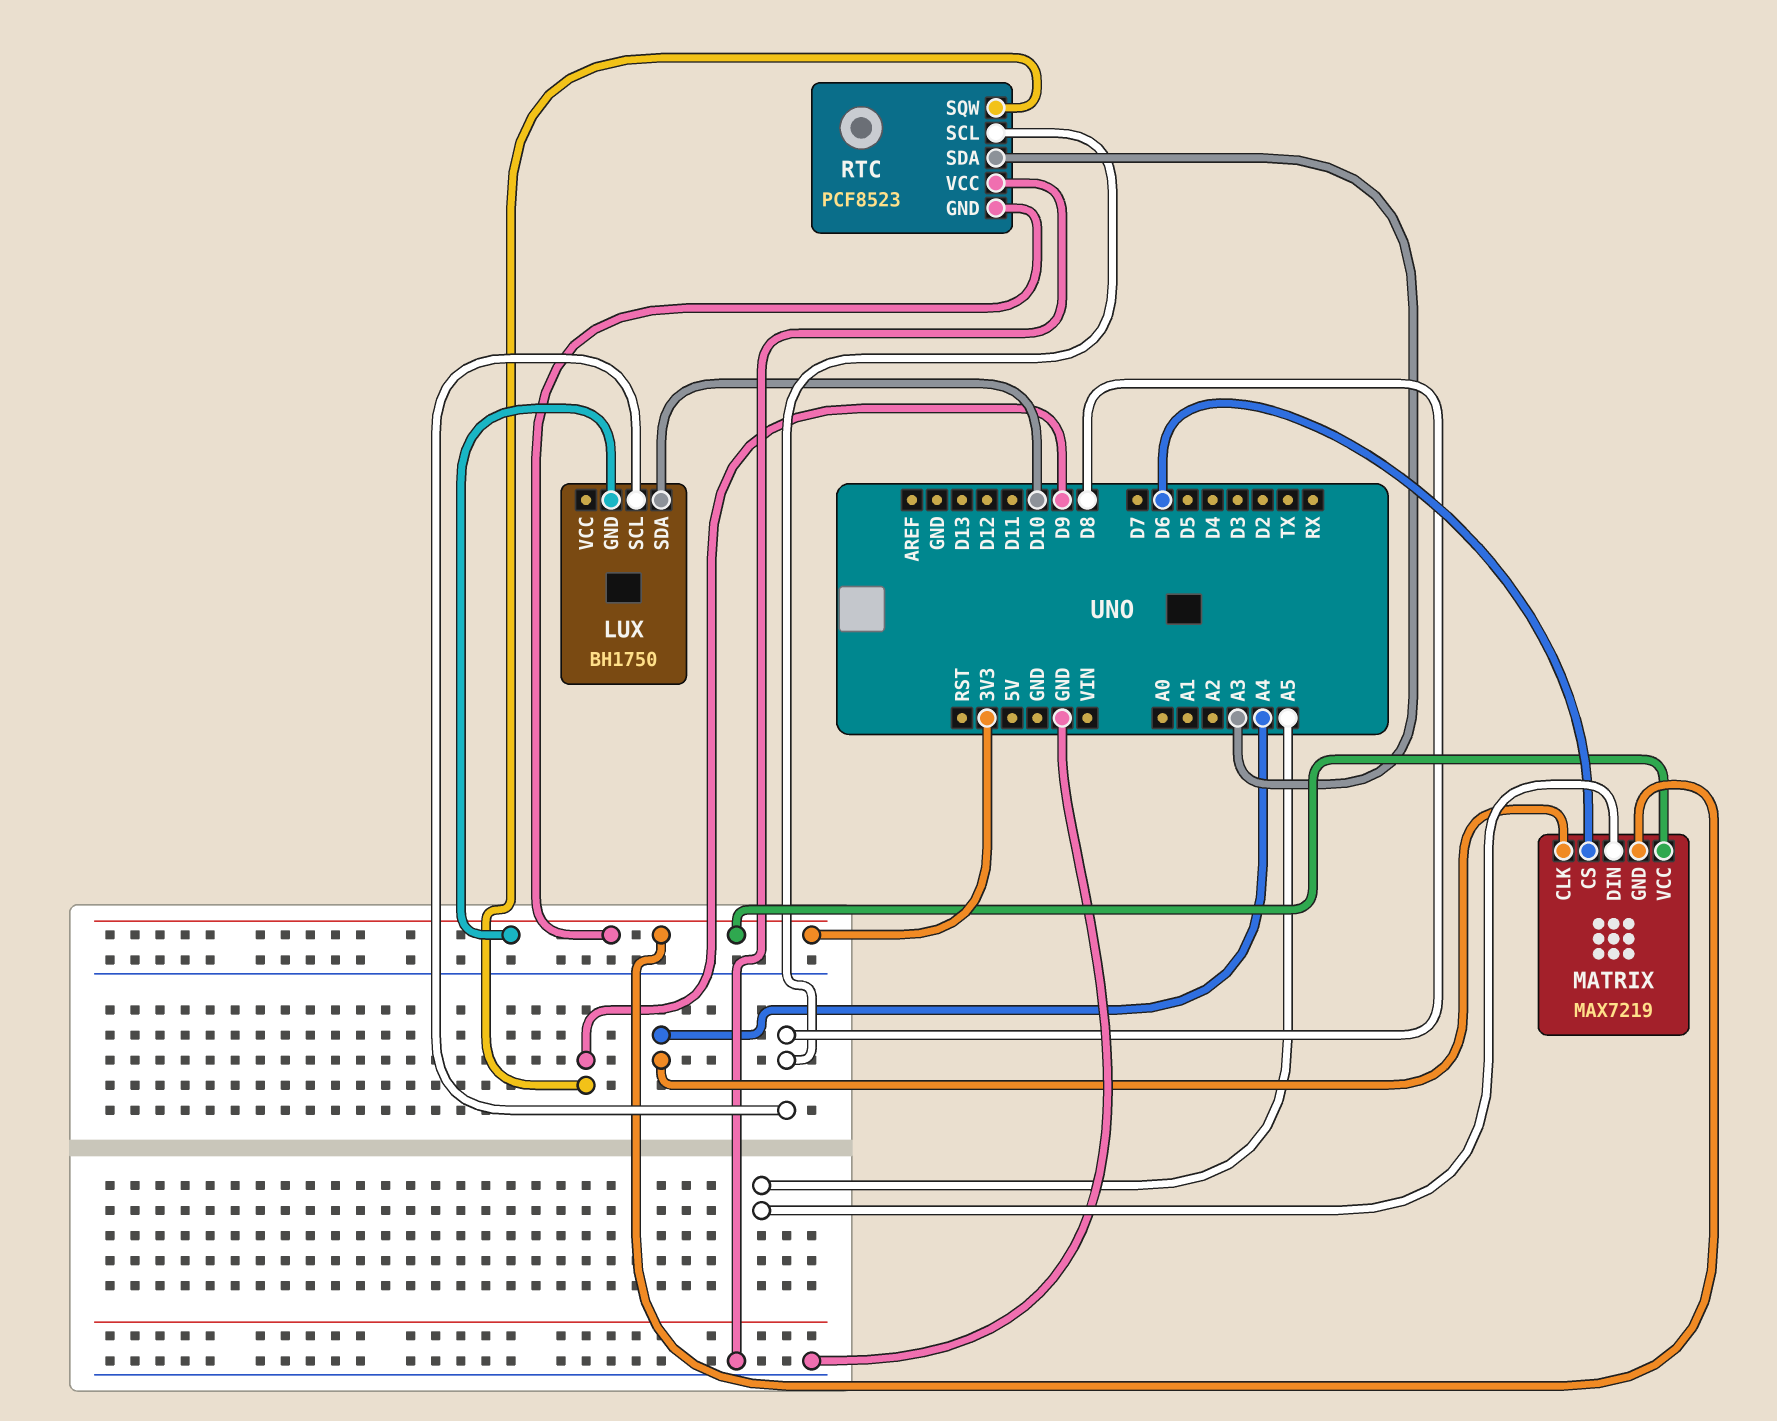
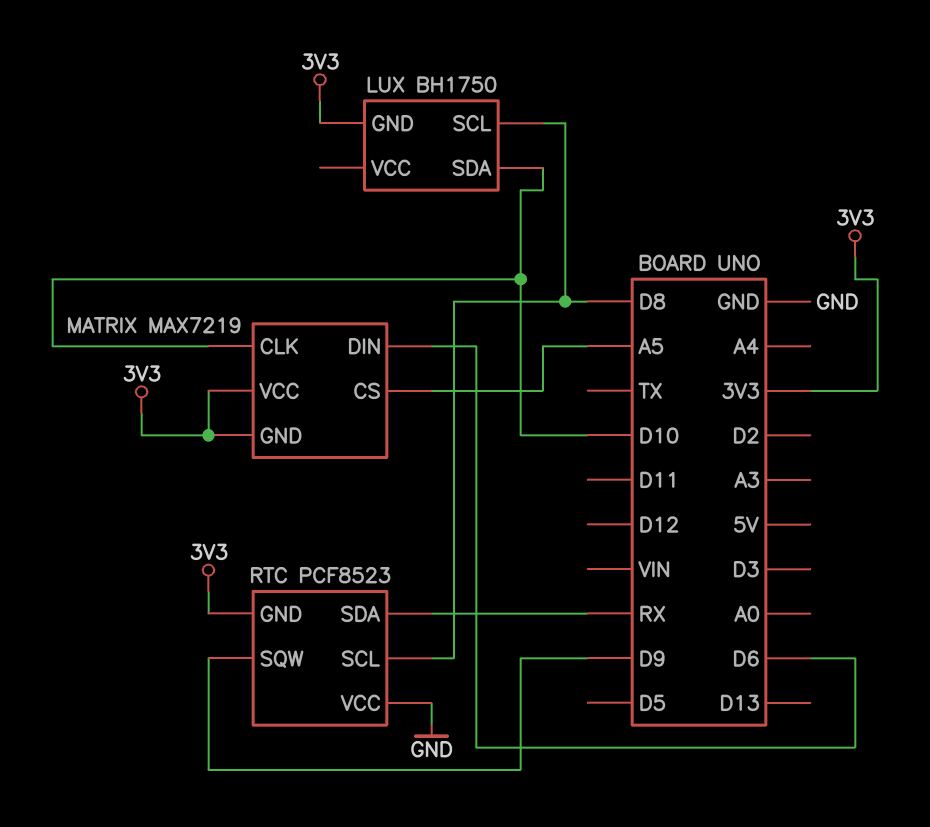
MATRIX pin CLK: A4 -> D10
MATRIX pin CS: D6 -> A5
MATRIX pin DIN: A5 -> D6
RTC pin SDA: A3 -> RX

